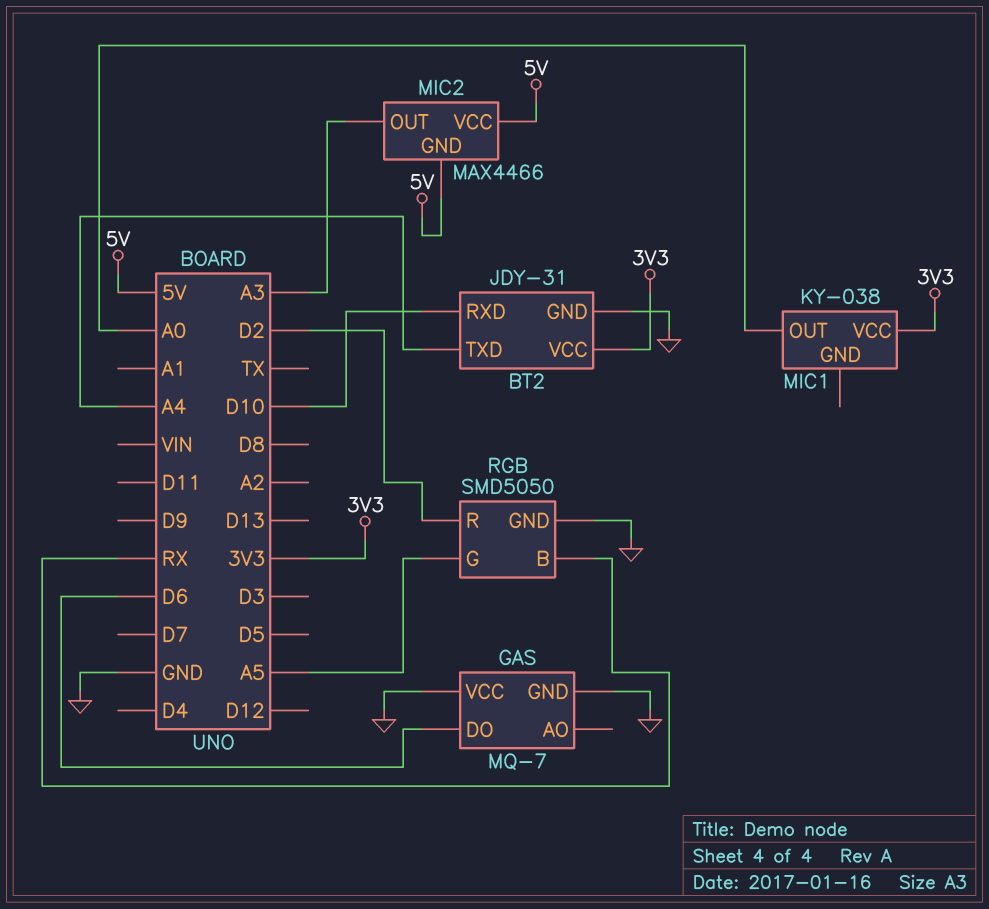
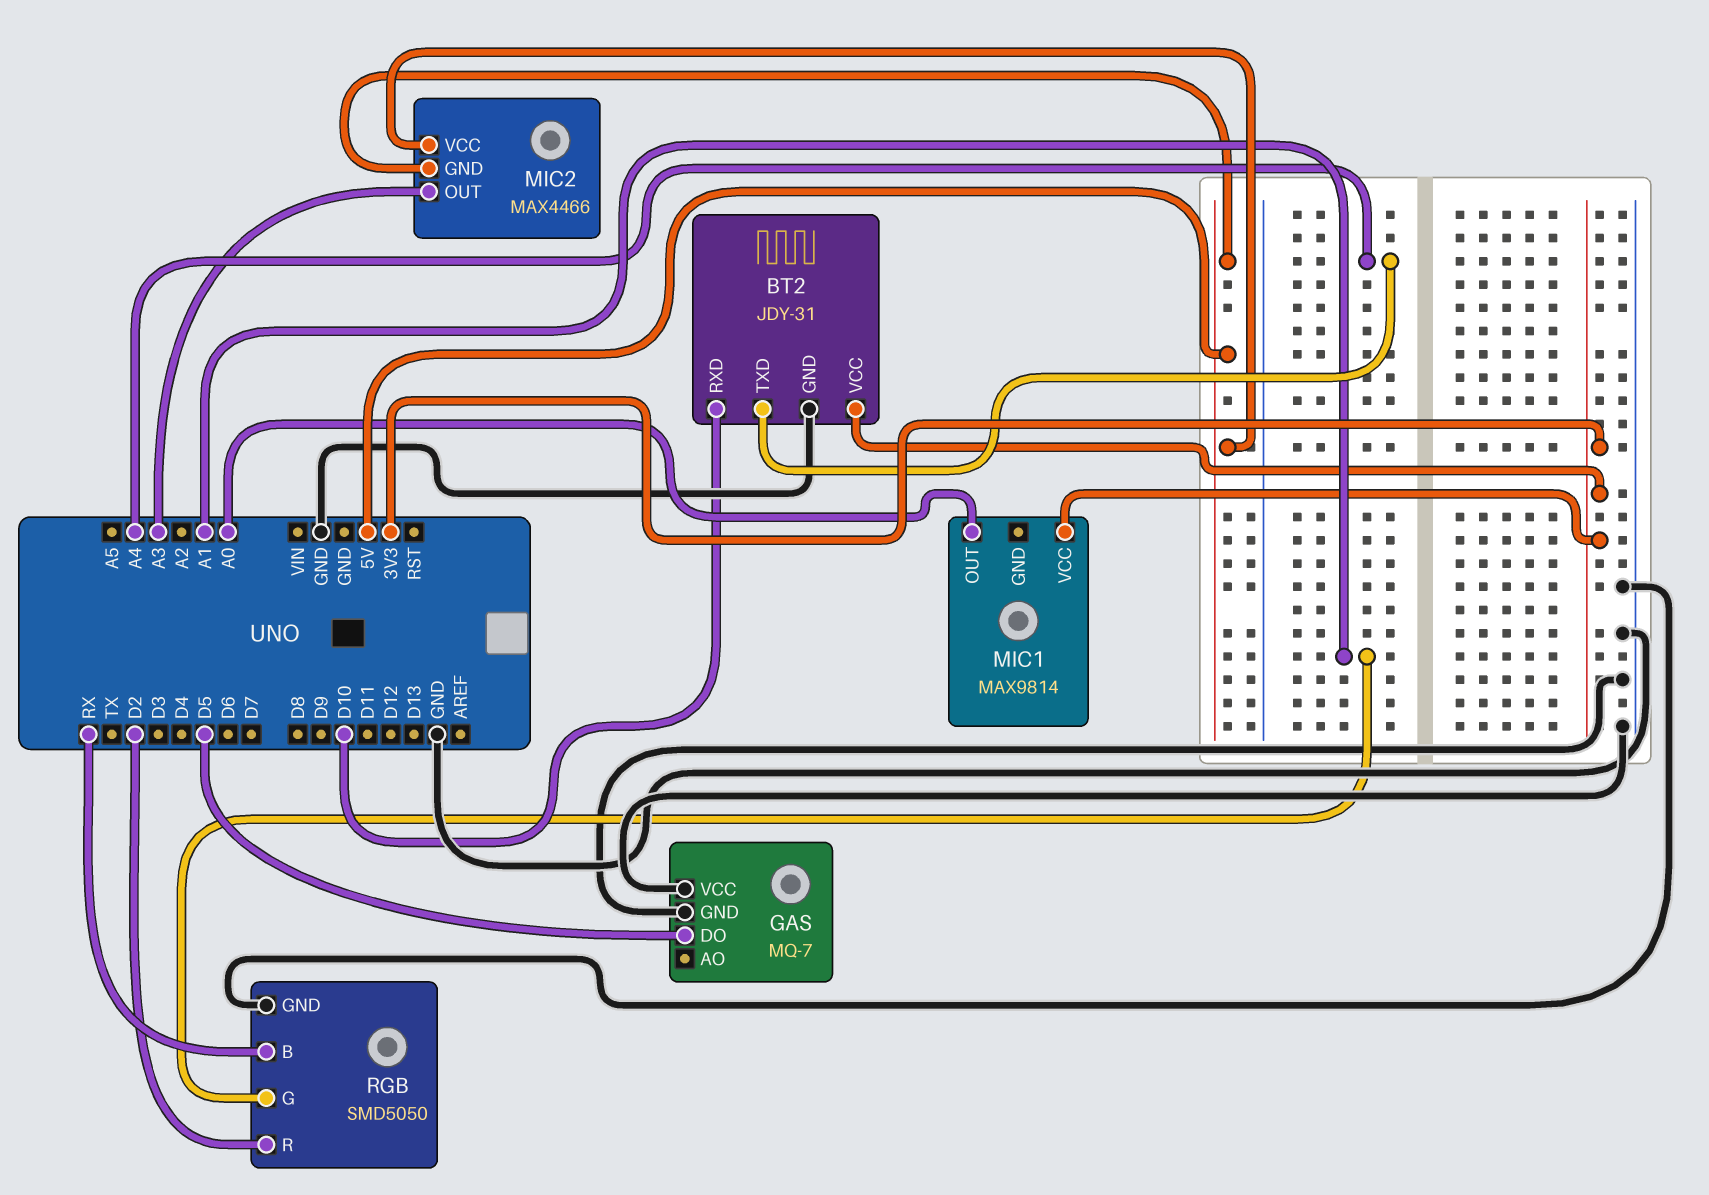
GAS pin DO: D6 -> D5
MIC1: KY-038 -> MAX9814
RGB pin G: A5 -> A1

